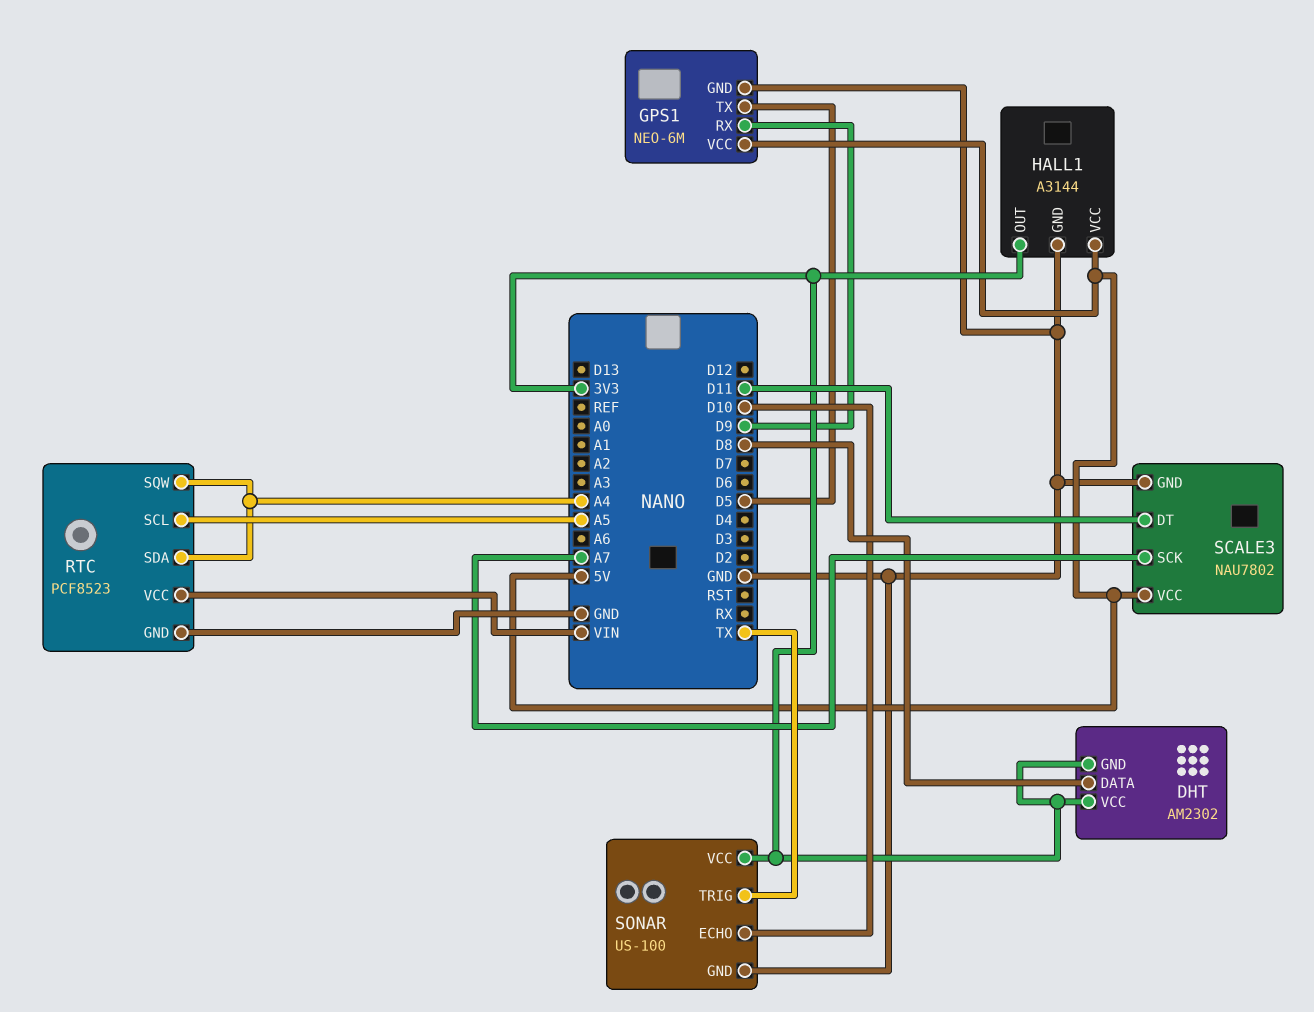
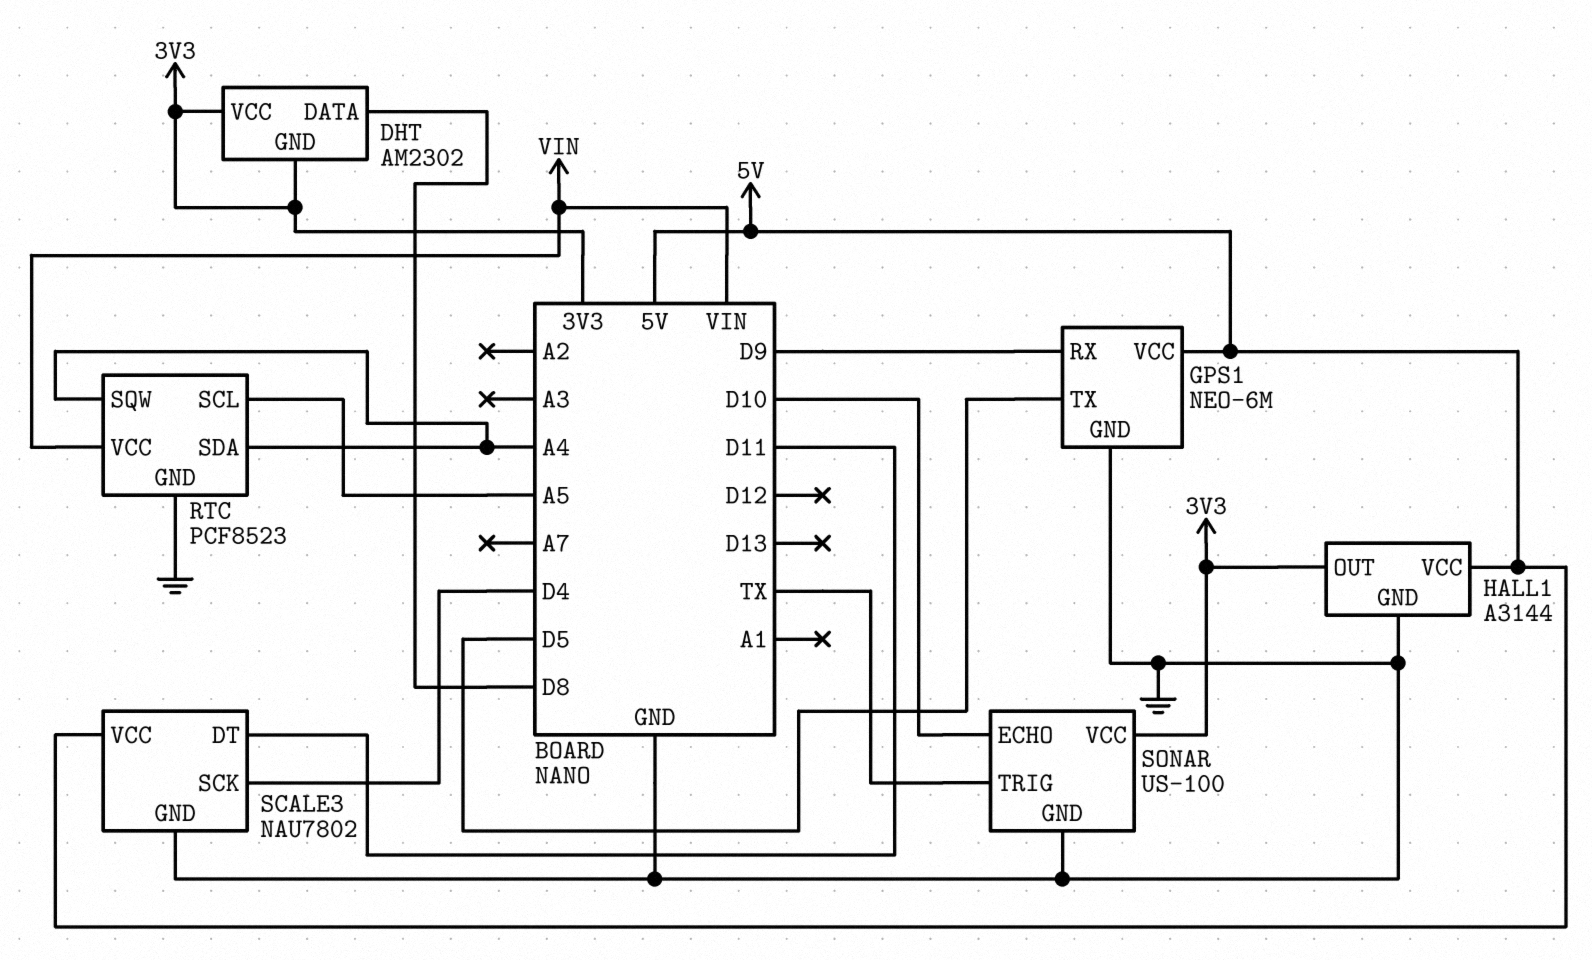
SCALE3 pin SCK: A7 -> D4

